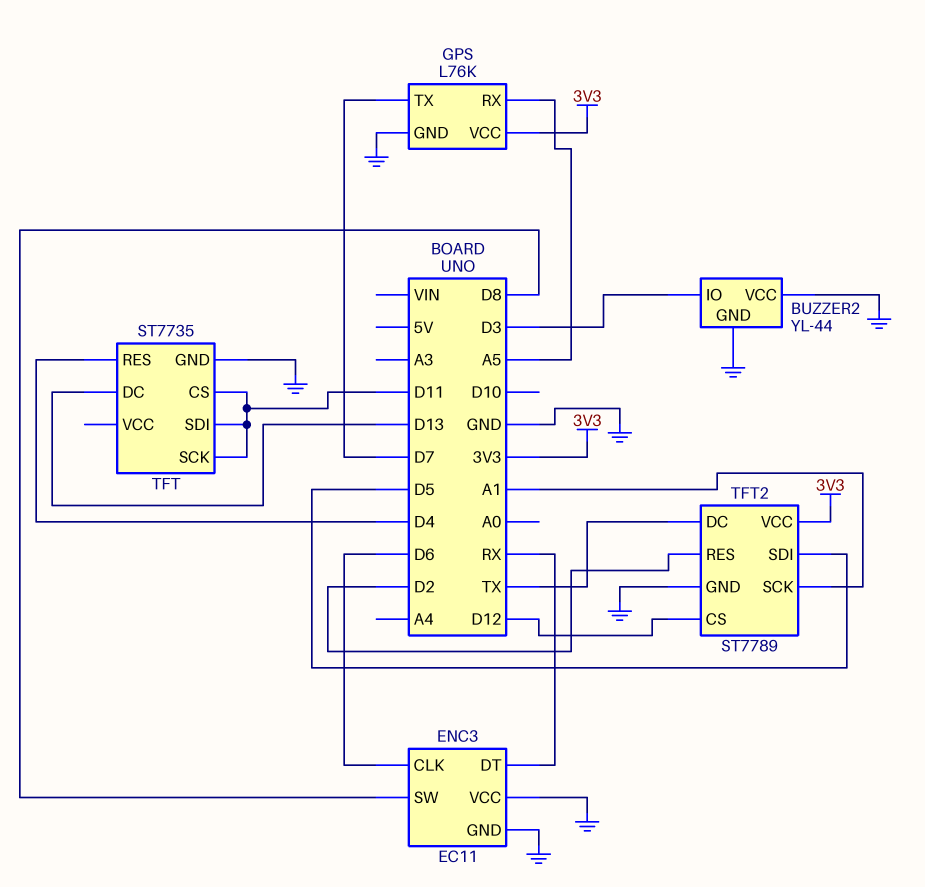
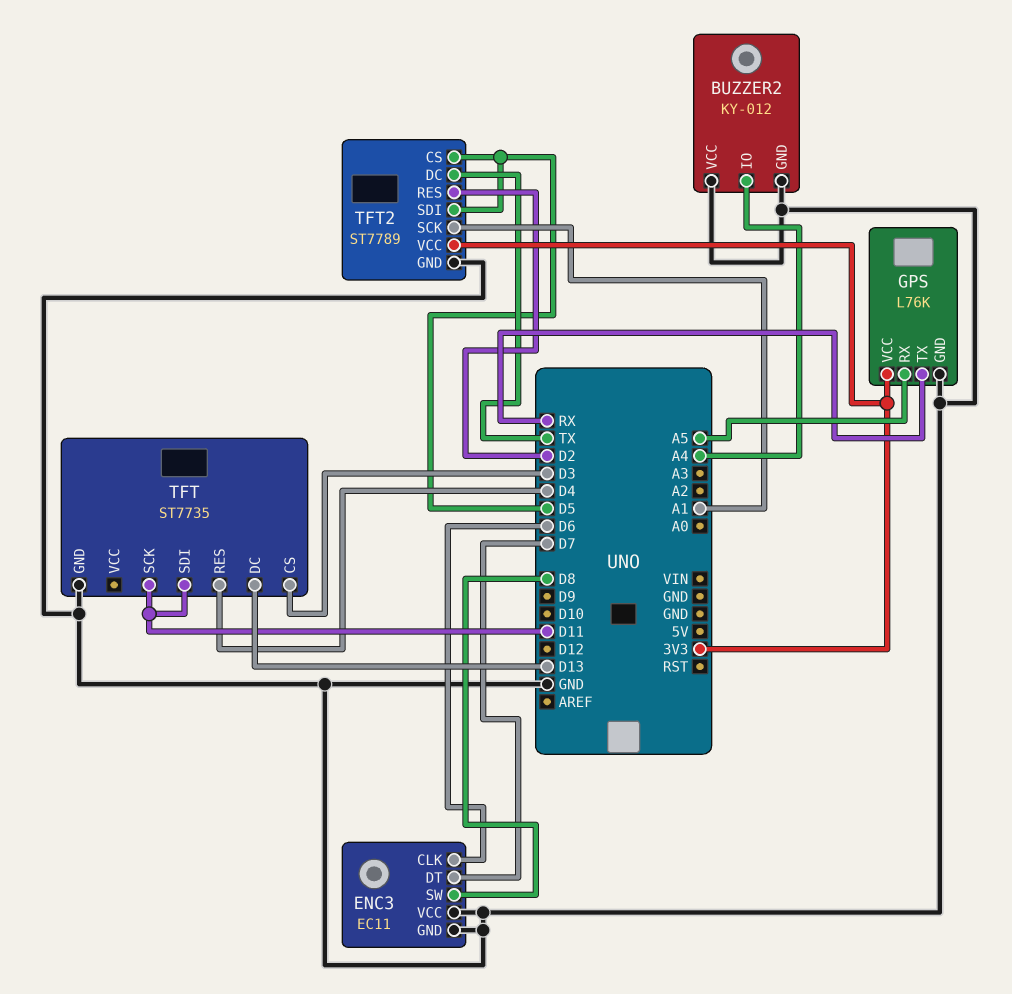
BUZZER2: YL-44 -> KY-012
BUZZER2 pin IO: D3 -> A4
ENC3 pin DT: RX -> D7
GPS pin TX: D7 -> RX
TFT pin CS: D11 -> D3
TFT2 pin CS: D12 -> D5

